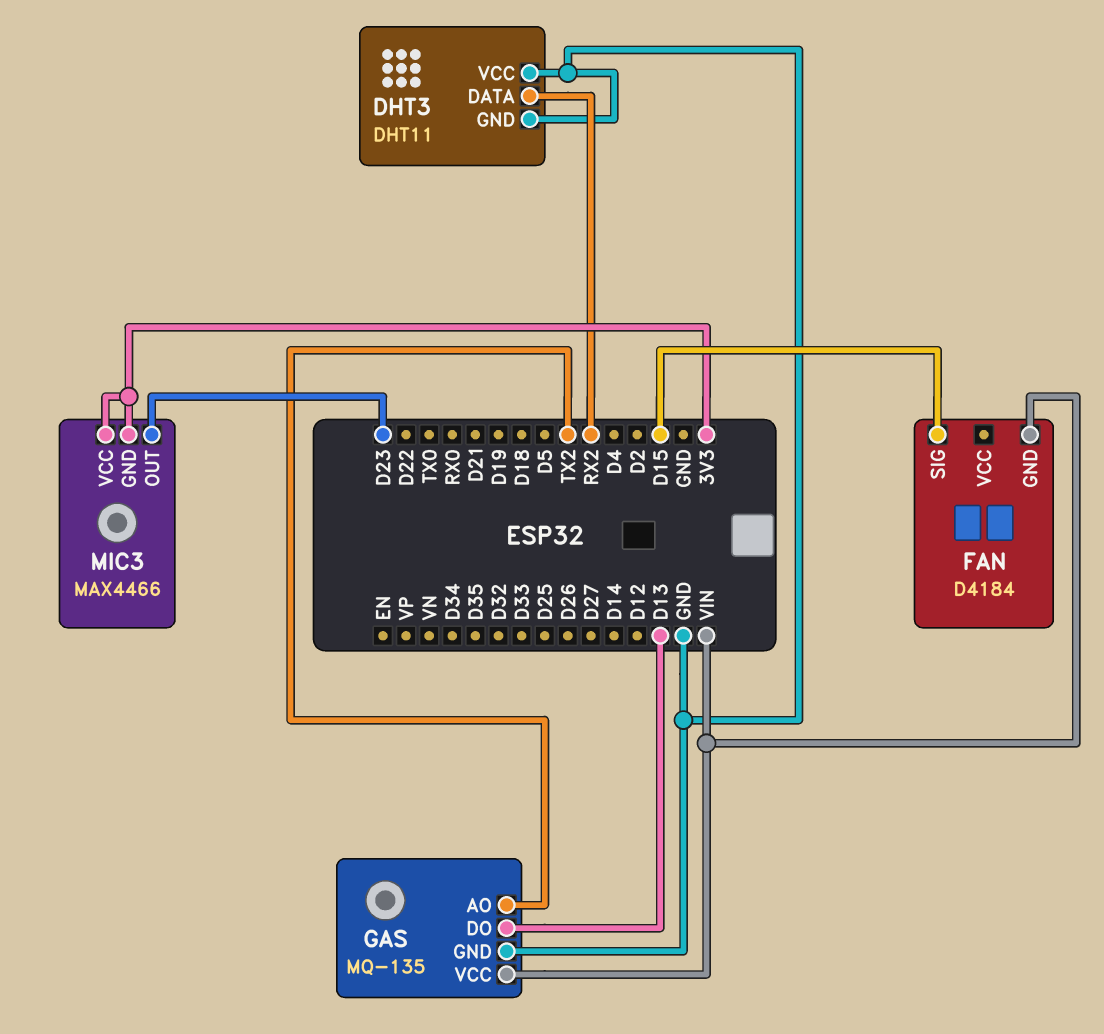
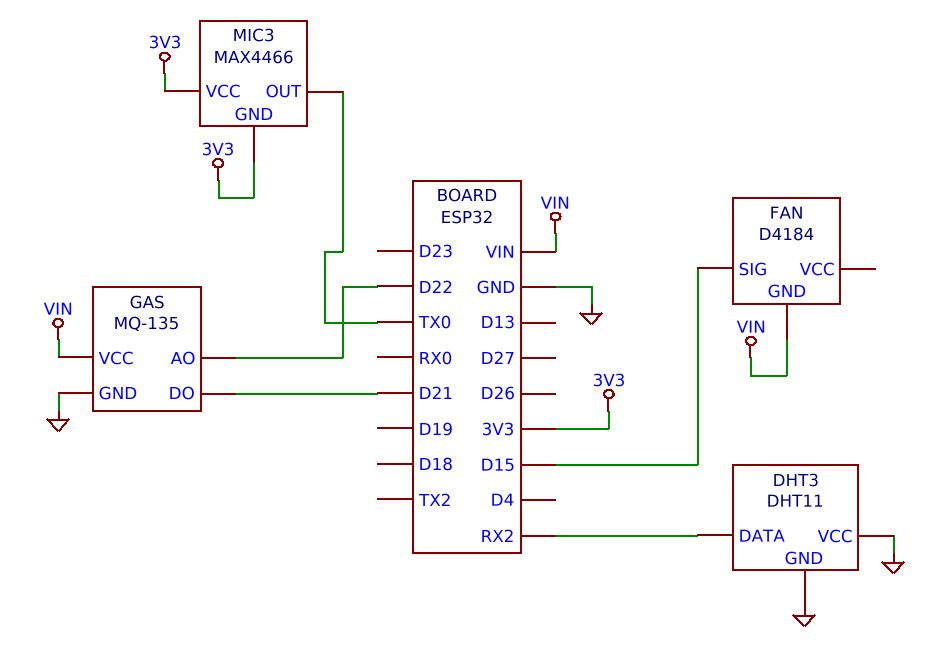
GAS pin AO: TX2 -> D22
GAS pin DO: D13 -> D21
MIC3 pin OUT: D23 -> TX0

